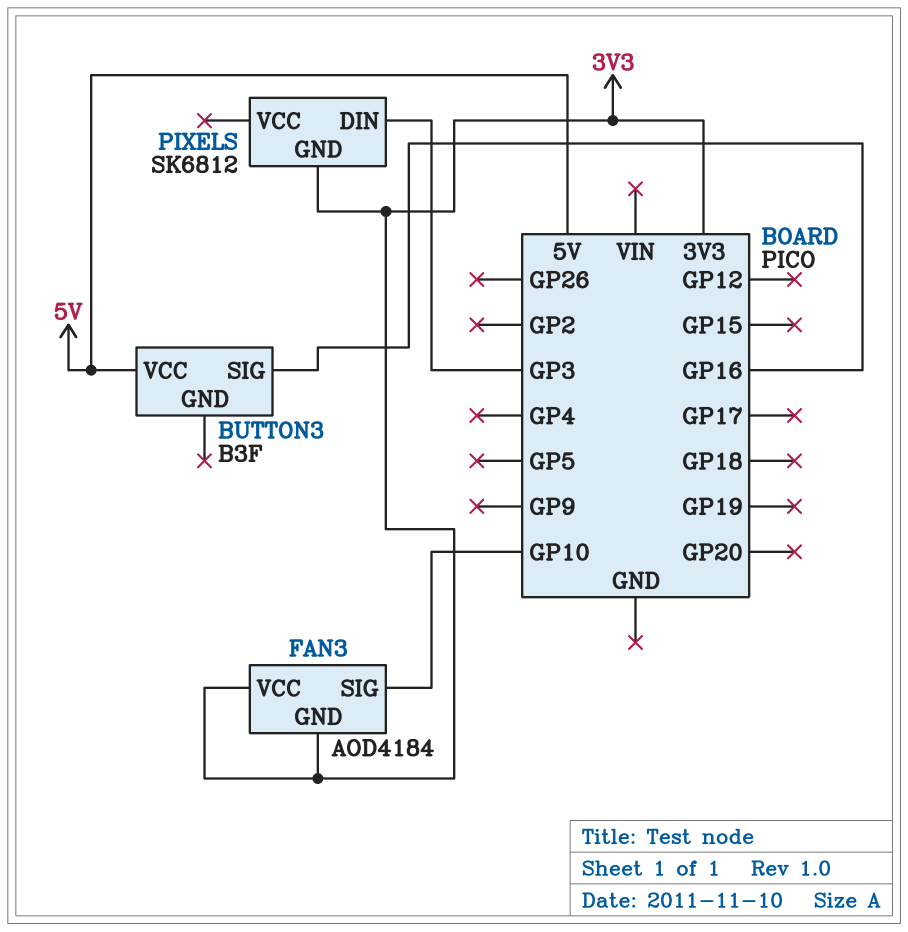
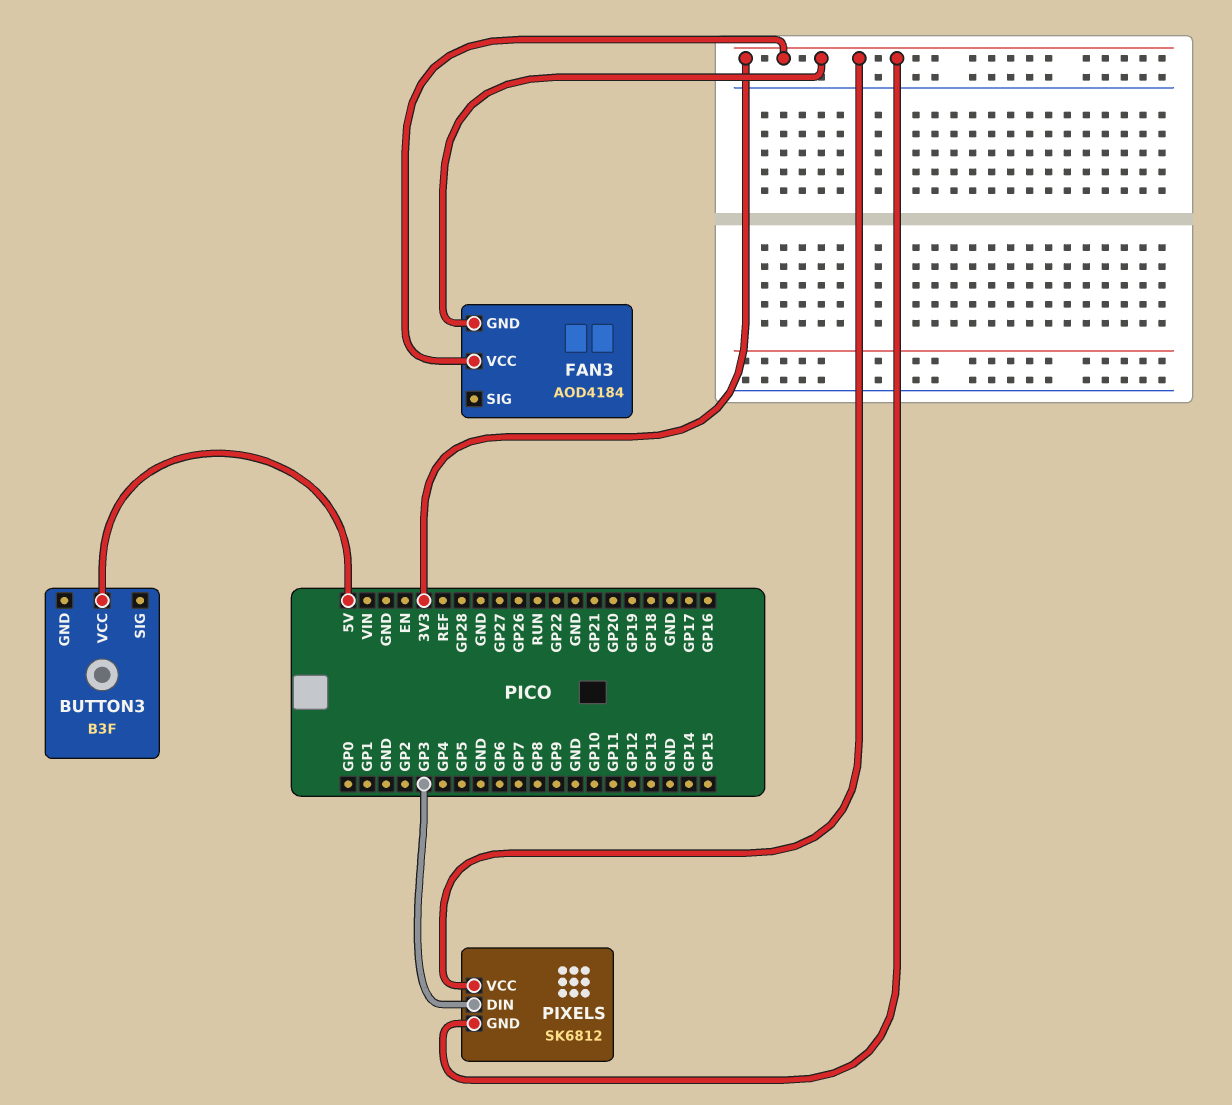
BUTTON3 pin SIG: GP16 -> none
FAN3 pin SIG: GP10 -> none
PIXELS pin VCC: none -> 3V3

